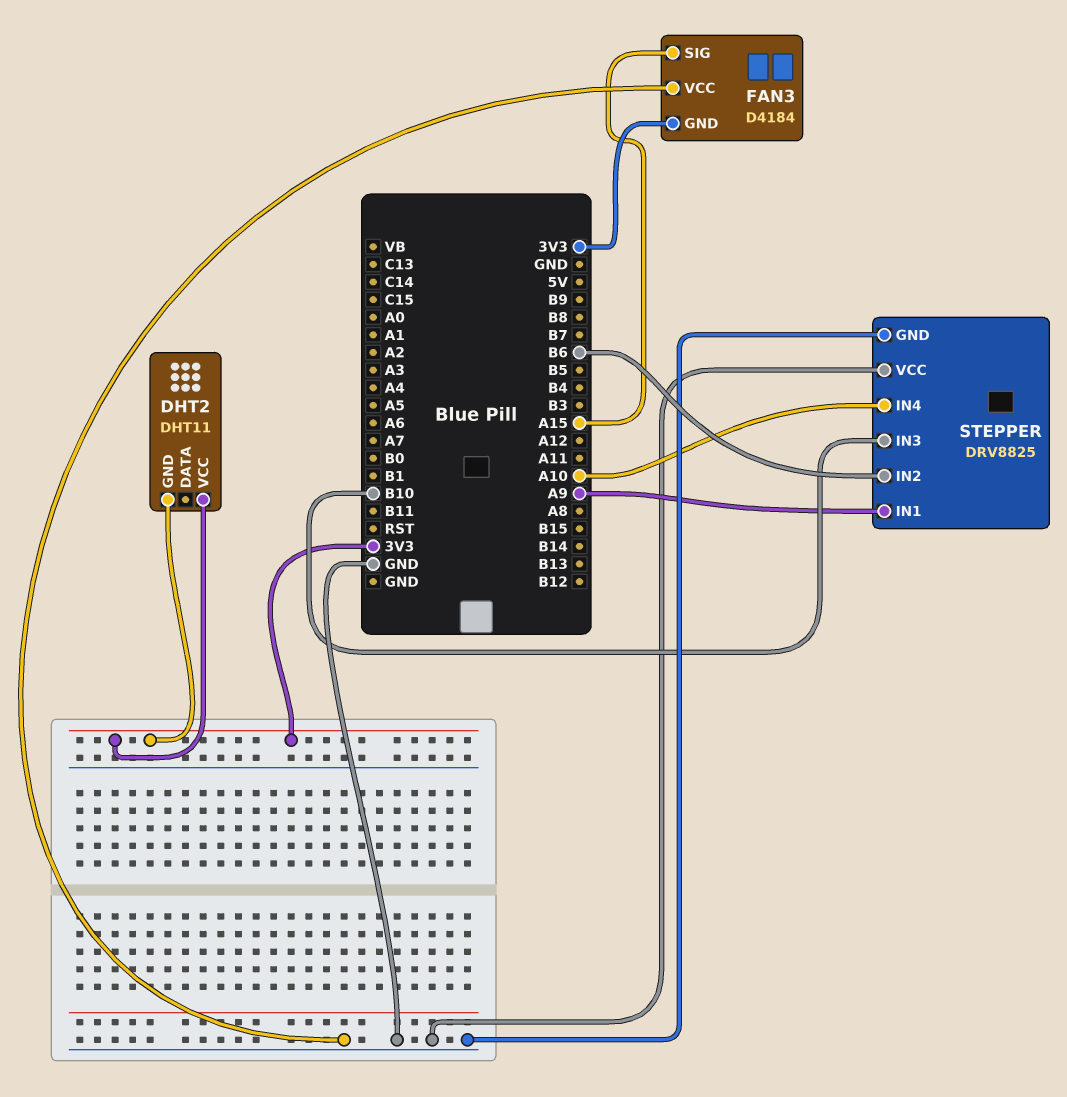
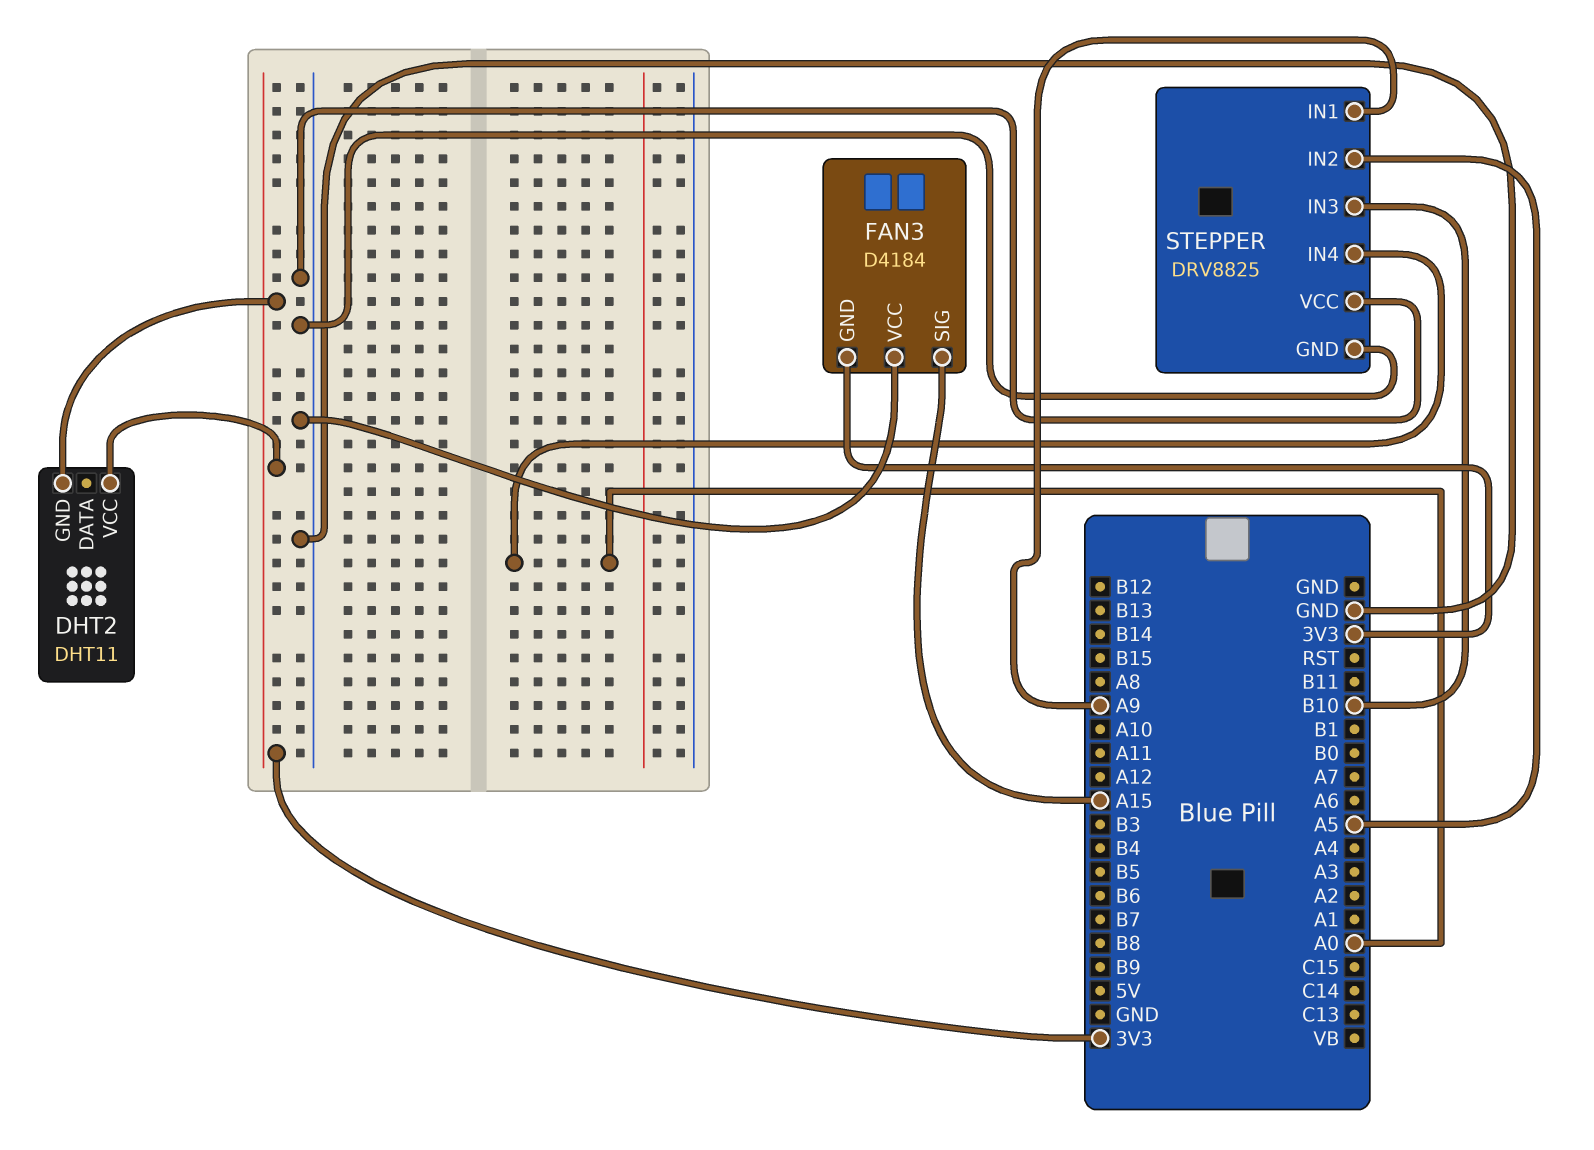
STEPPER pin IN2: B6 -> A5
STEPPER pin IN4: A10 -> A0

